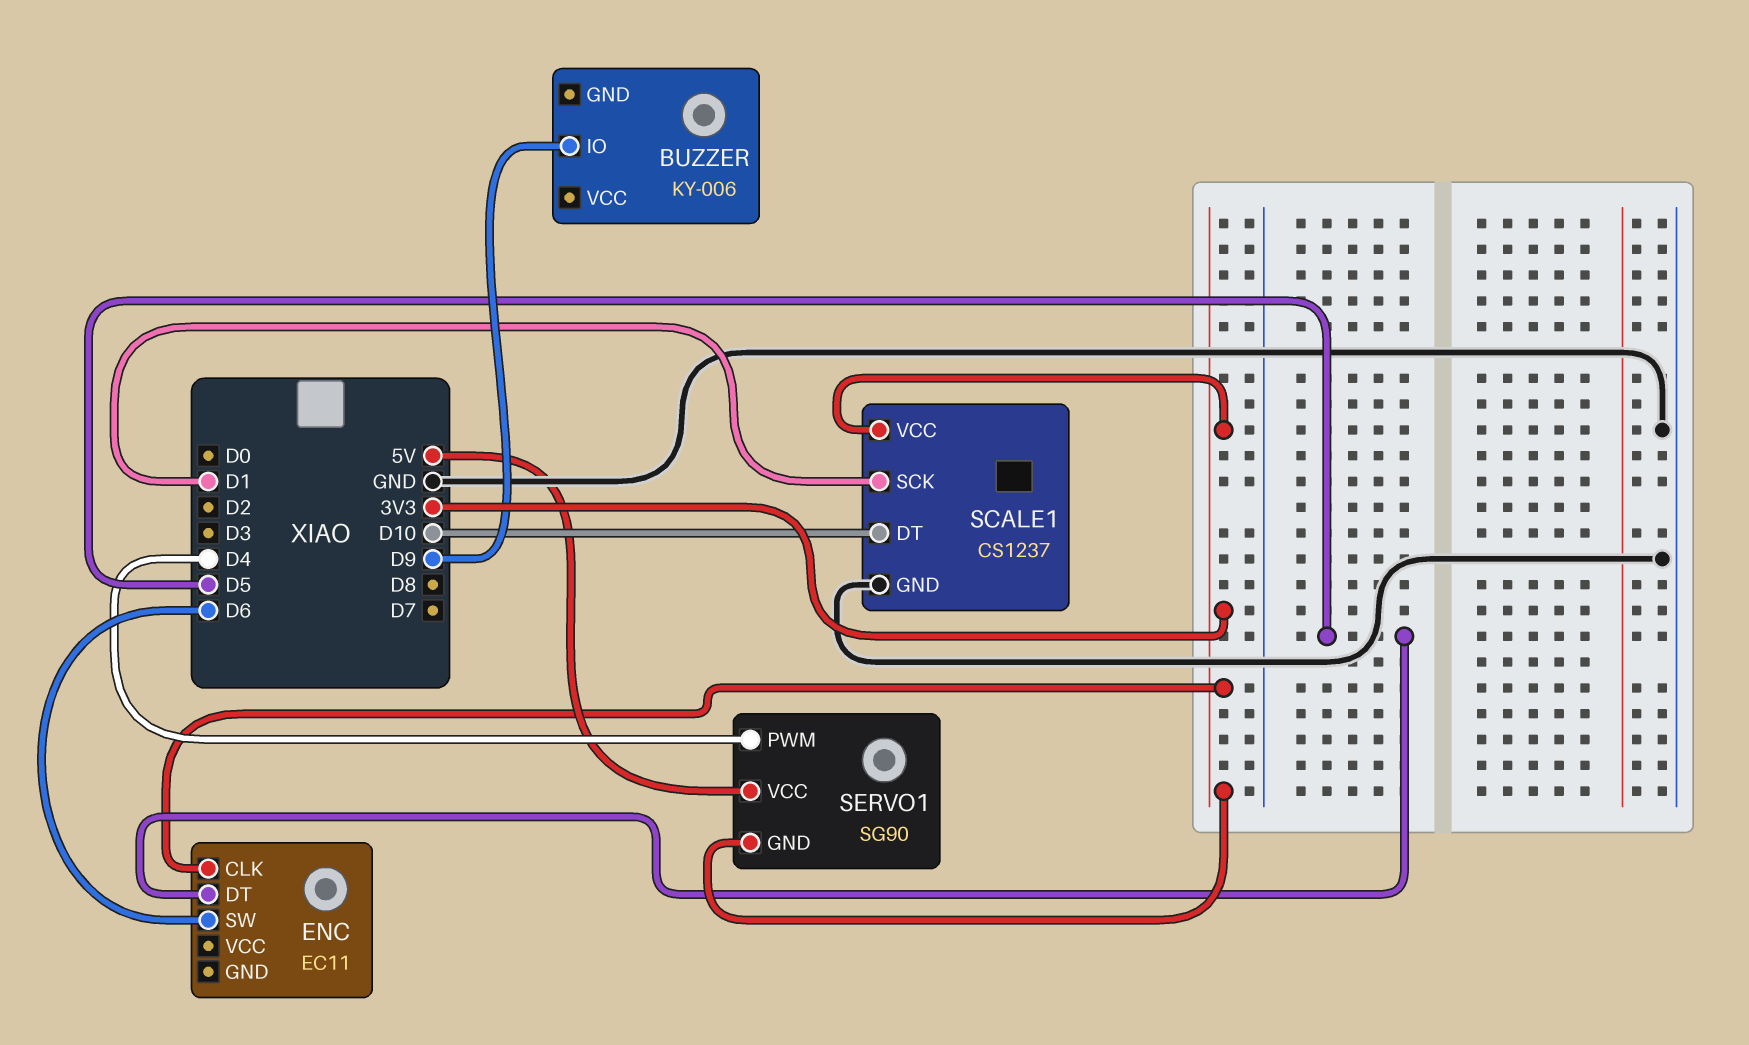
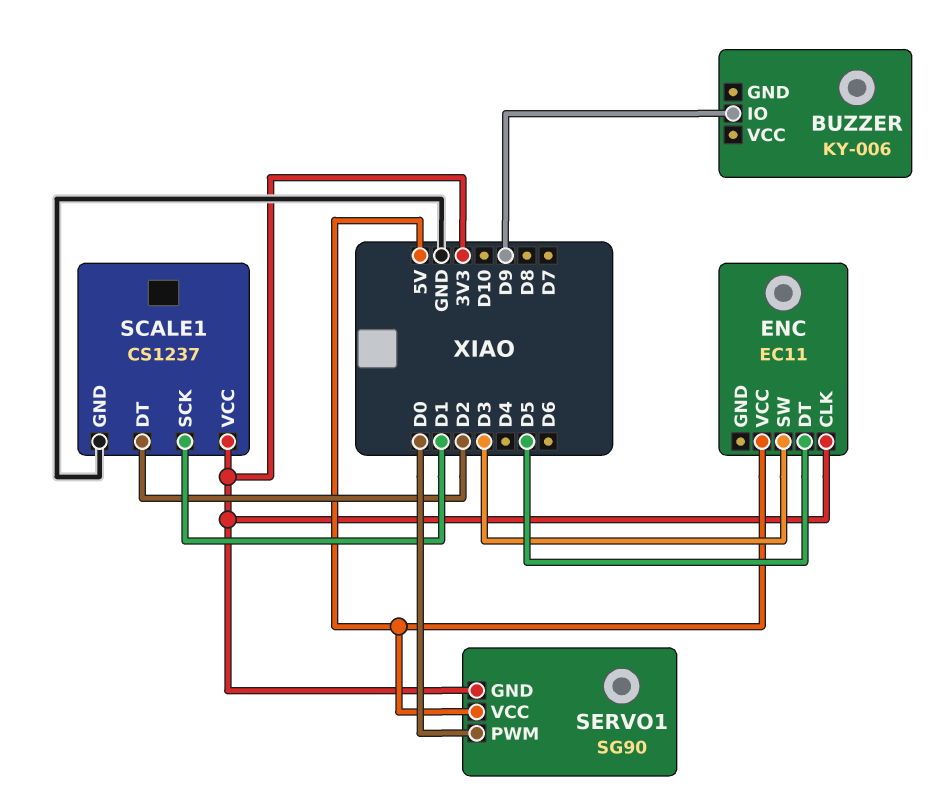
ENC pin SW: D6 -> D3
ENC pin VCC: none -> 5V
SCALE1 pin DT: D10 -> D2
SERVO1 pin PWM: D4 -> D0

